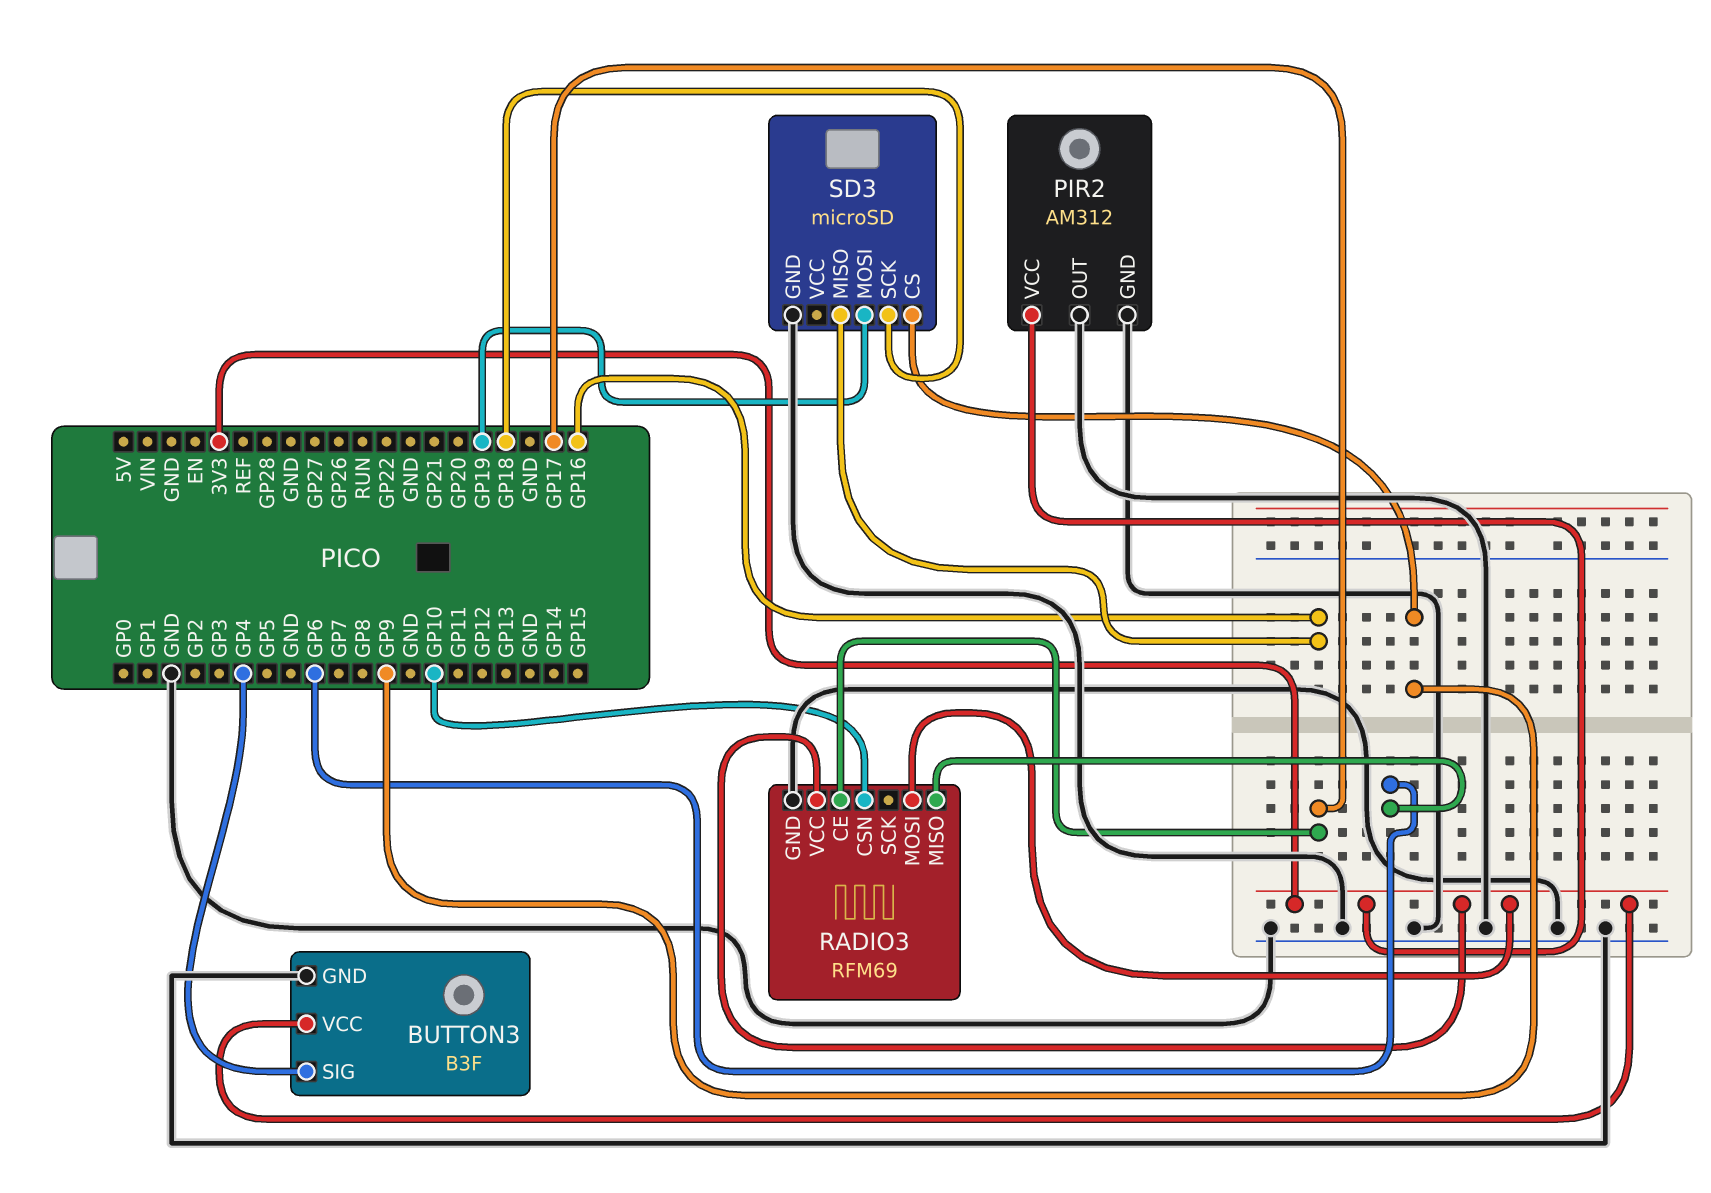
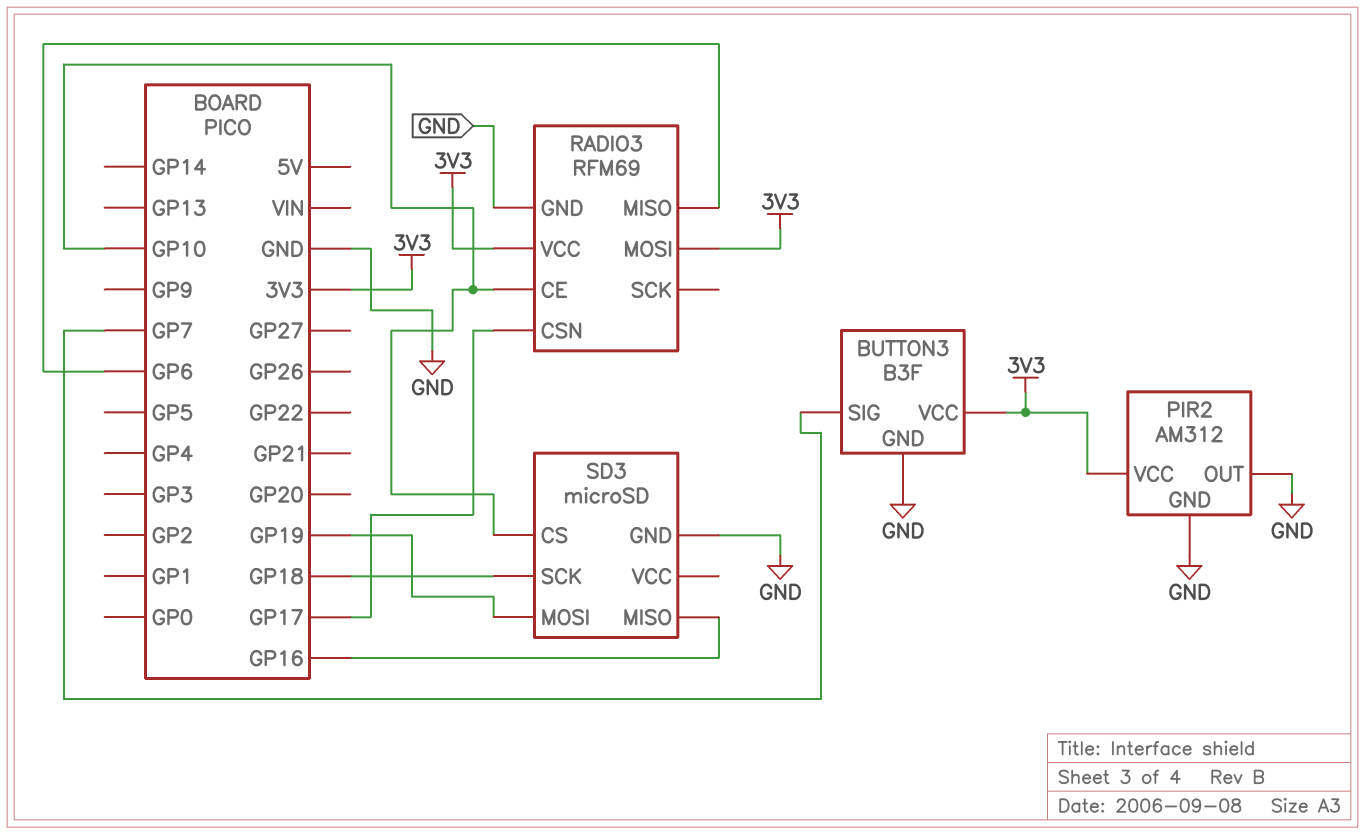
BUTTON3 pin SIG: GP4 -> GP7
RADIO3 pin CE: GP17 -> GP10
RADIO3 pin CSN: GP10 -> GP17
SD3 pin CS: GP9 -> GP10

